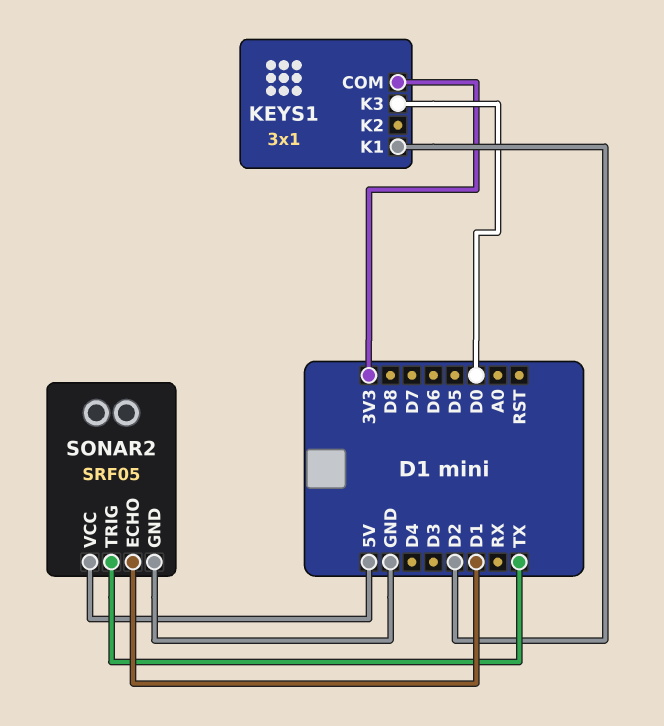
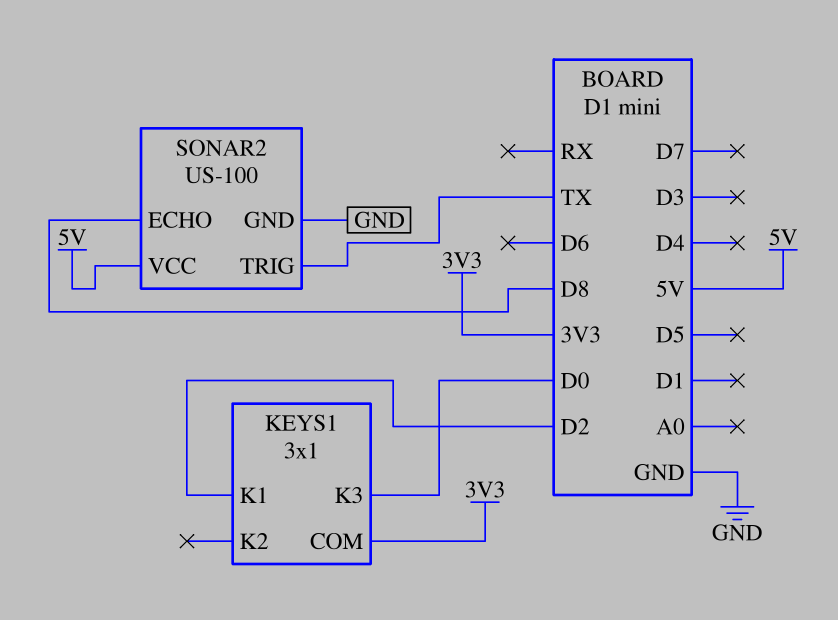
SONAR2: SRF05 -> US-100
SONAR2 pin ECHO: D1 -> D8

